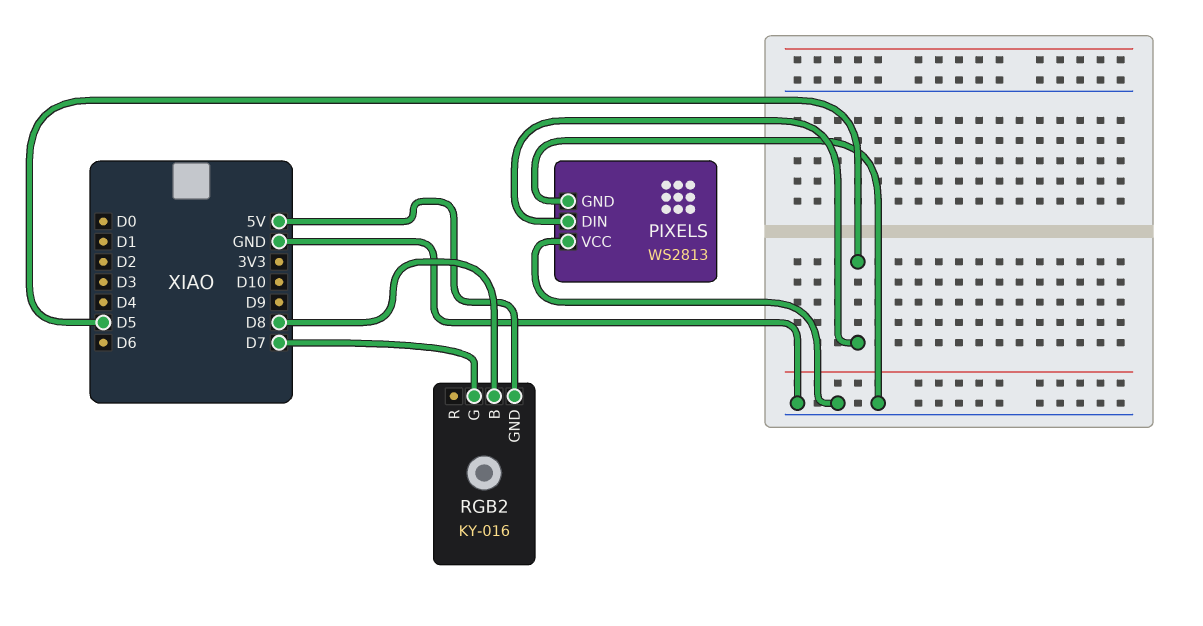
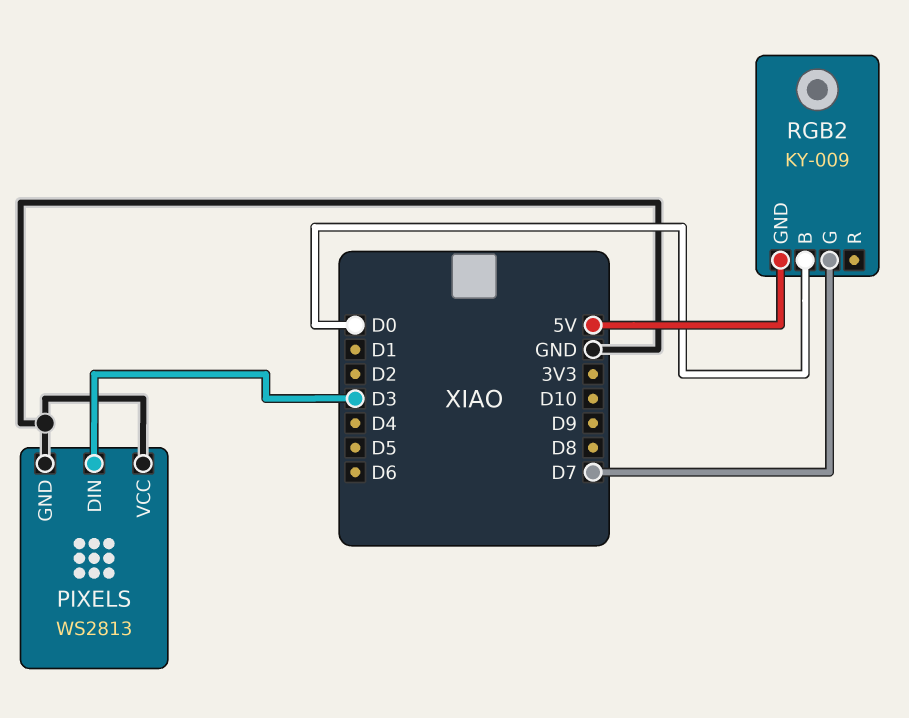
PIXELS pin DIN: D5 -> D3
RGB2: KY-016 -> KY-009
RGB2 pin B: D8 -> D0

